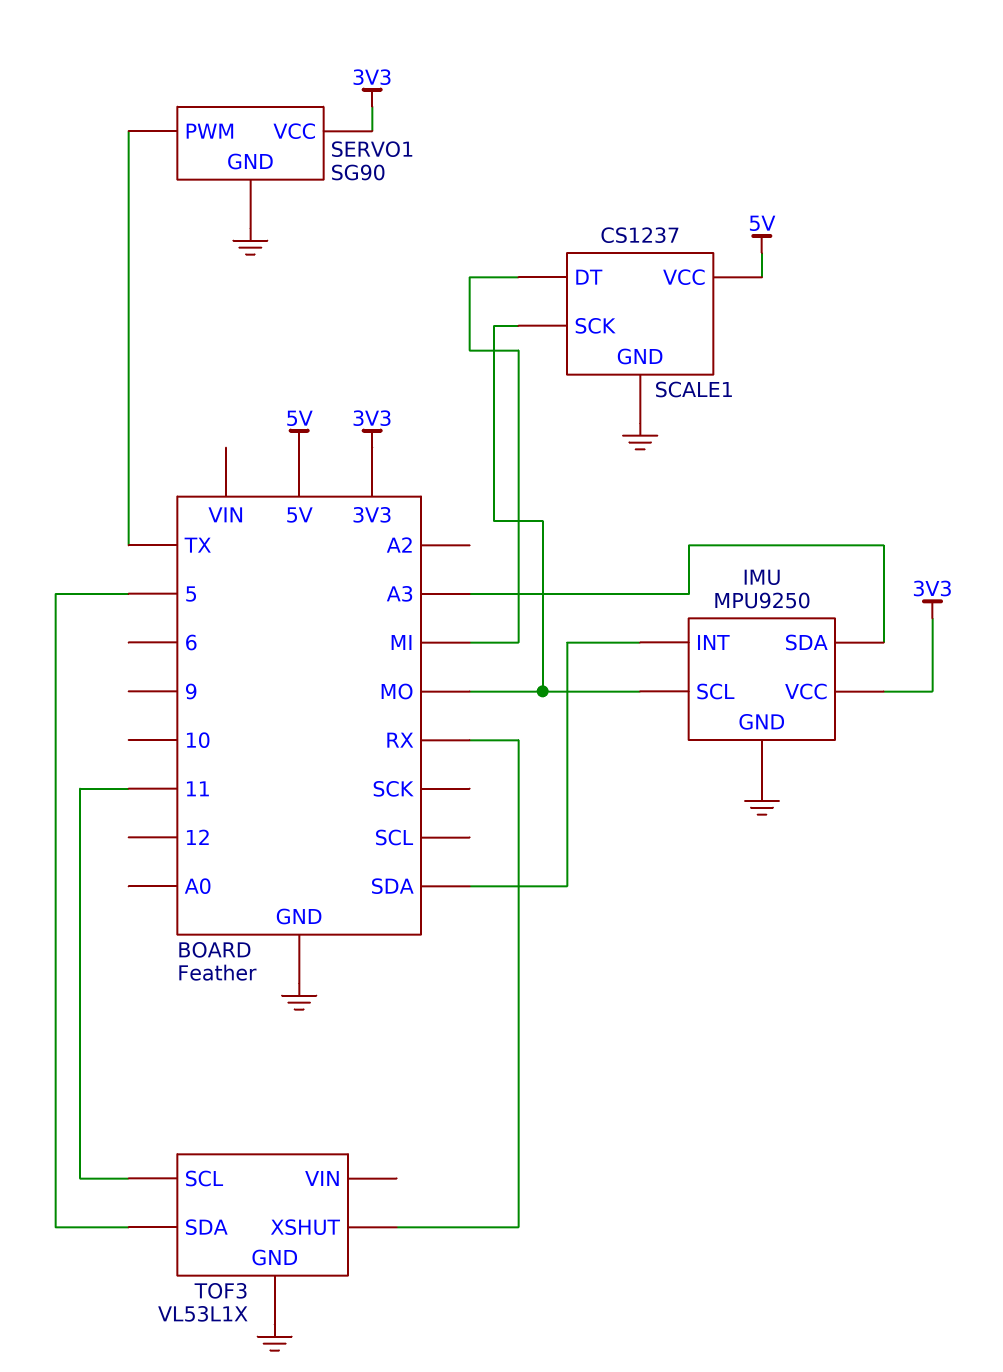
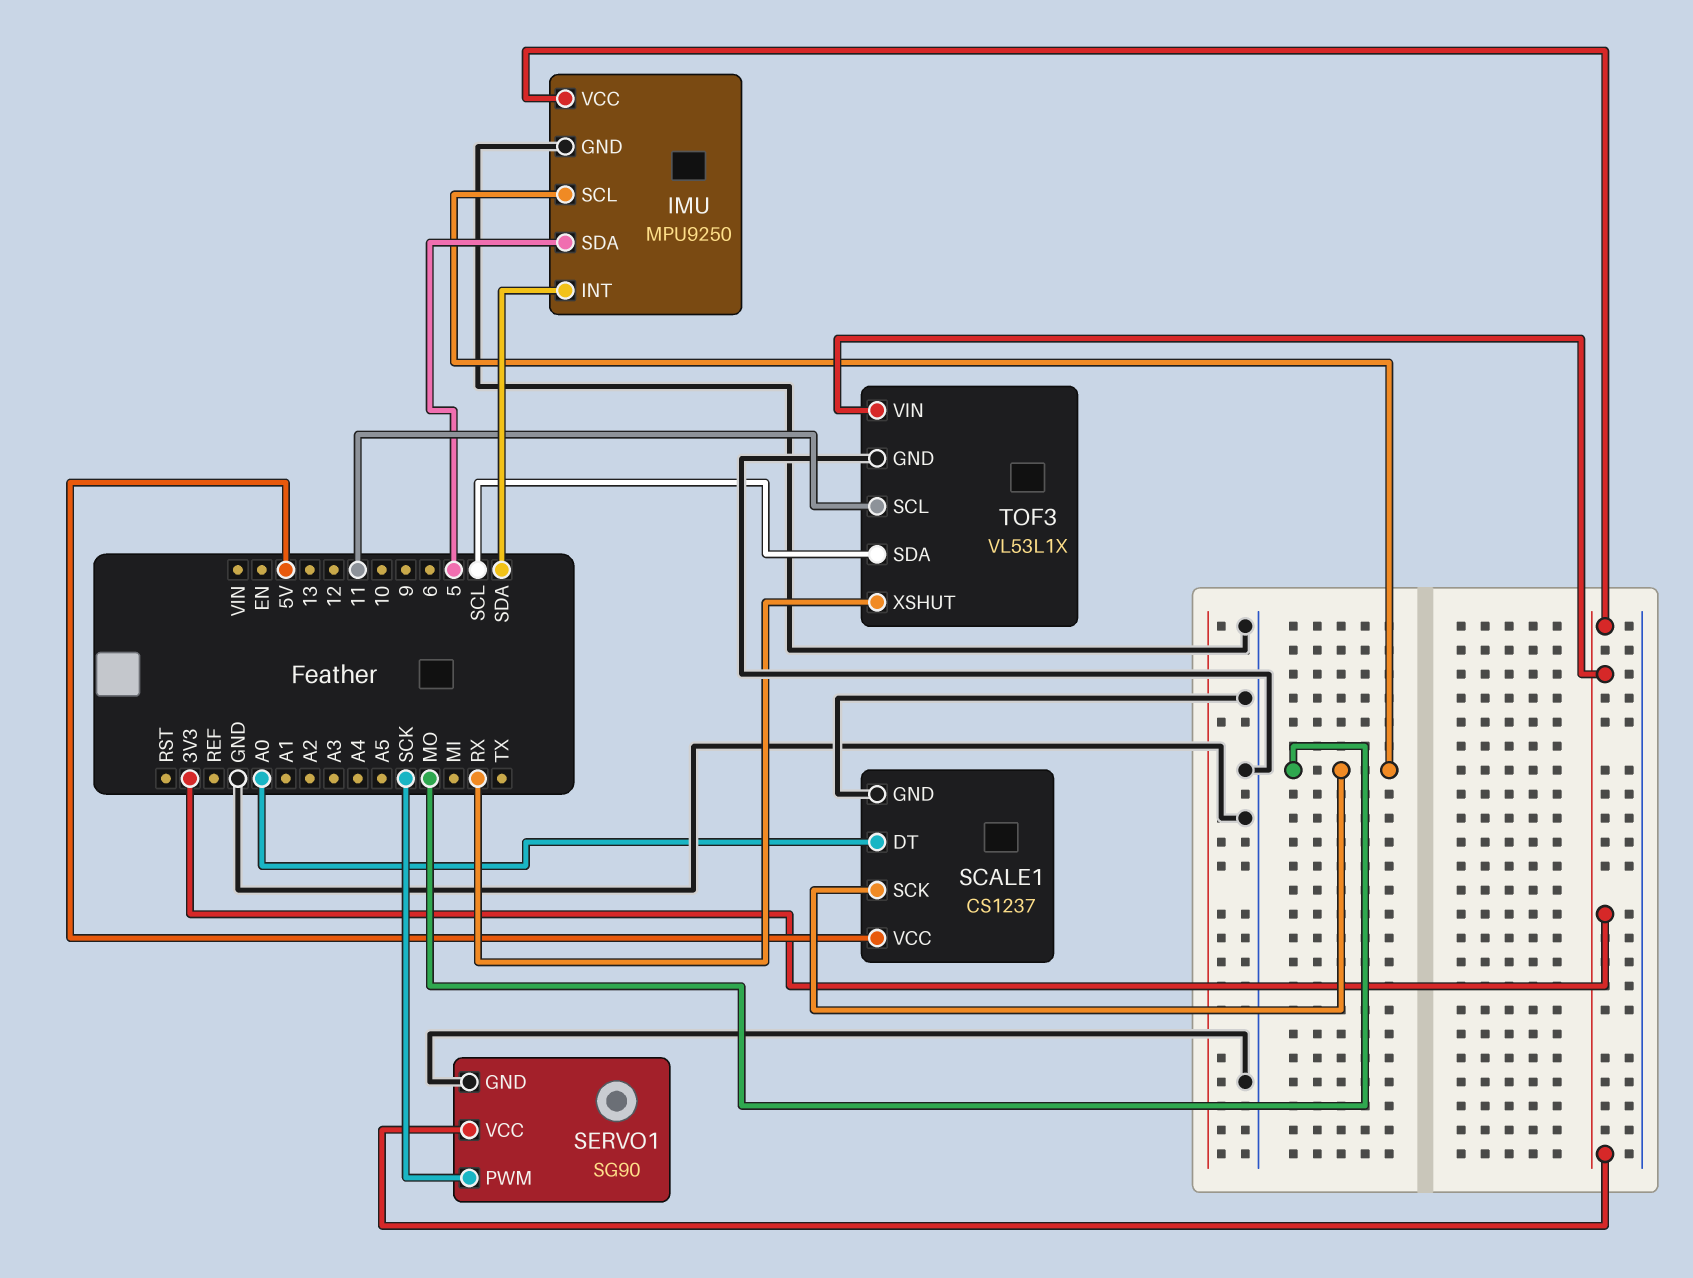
IMU pin SDA: A3 -> 5
SCALE1 pin DT: MI -> A0
SERVO1 pin PWM: TX -> SCK
TOF3 pin SDA: 5 -> SCL
TOF3 pin VIN: none -> 3V3

